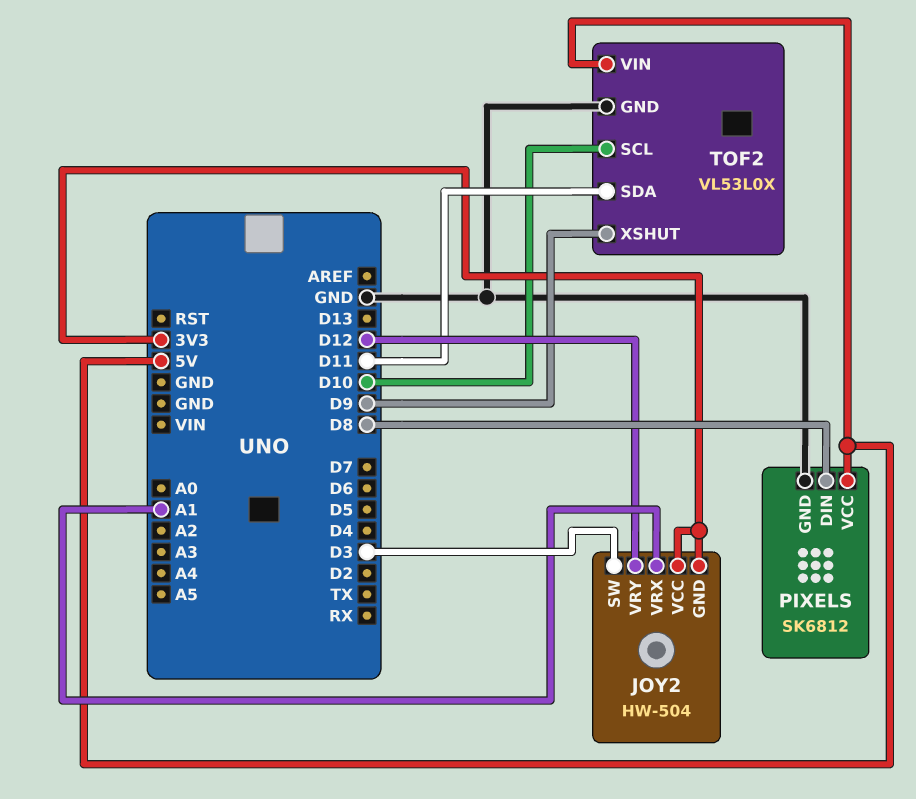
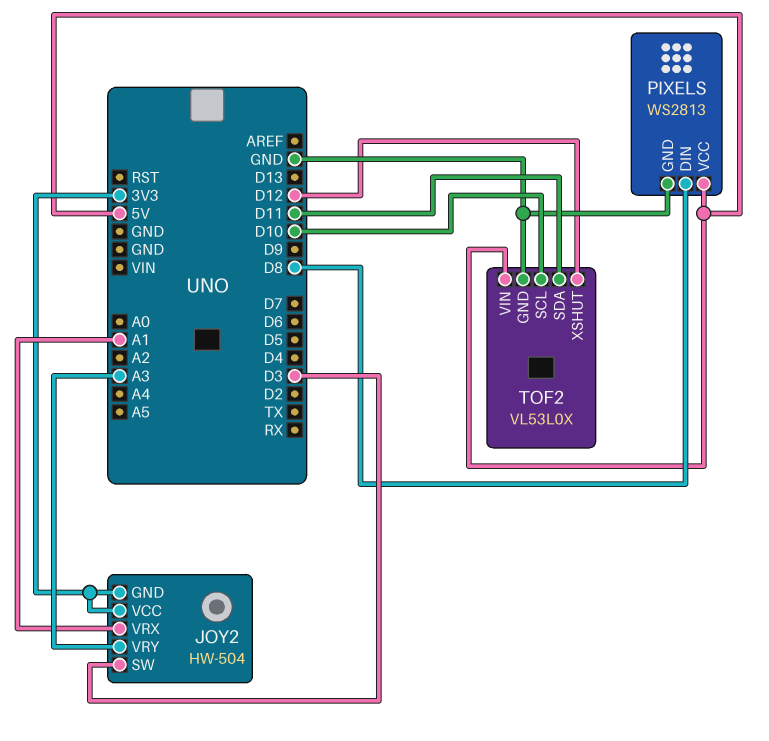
JOY2 pin VRY: D12 -> A3
PIXELS: SK6812 -> WS2813
TOF2 pin XSHUT: D9 -> D12

